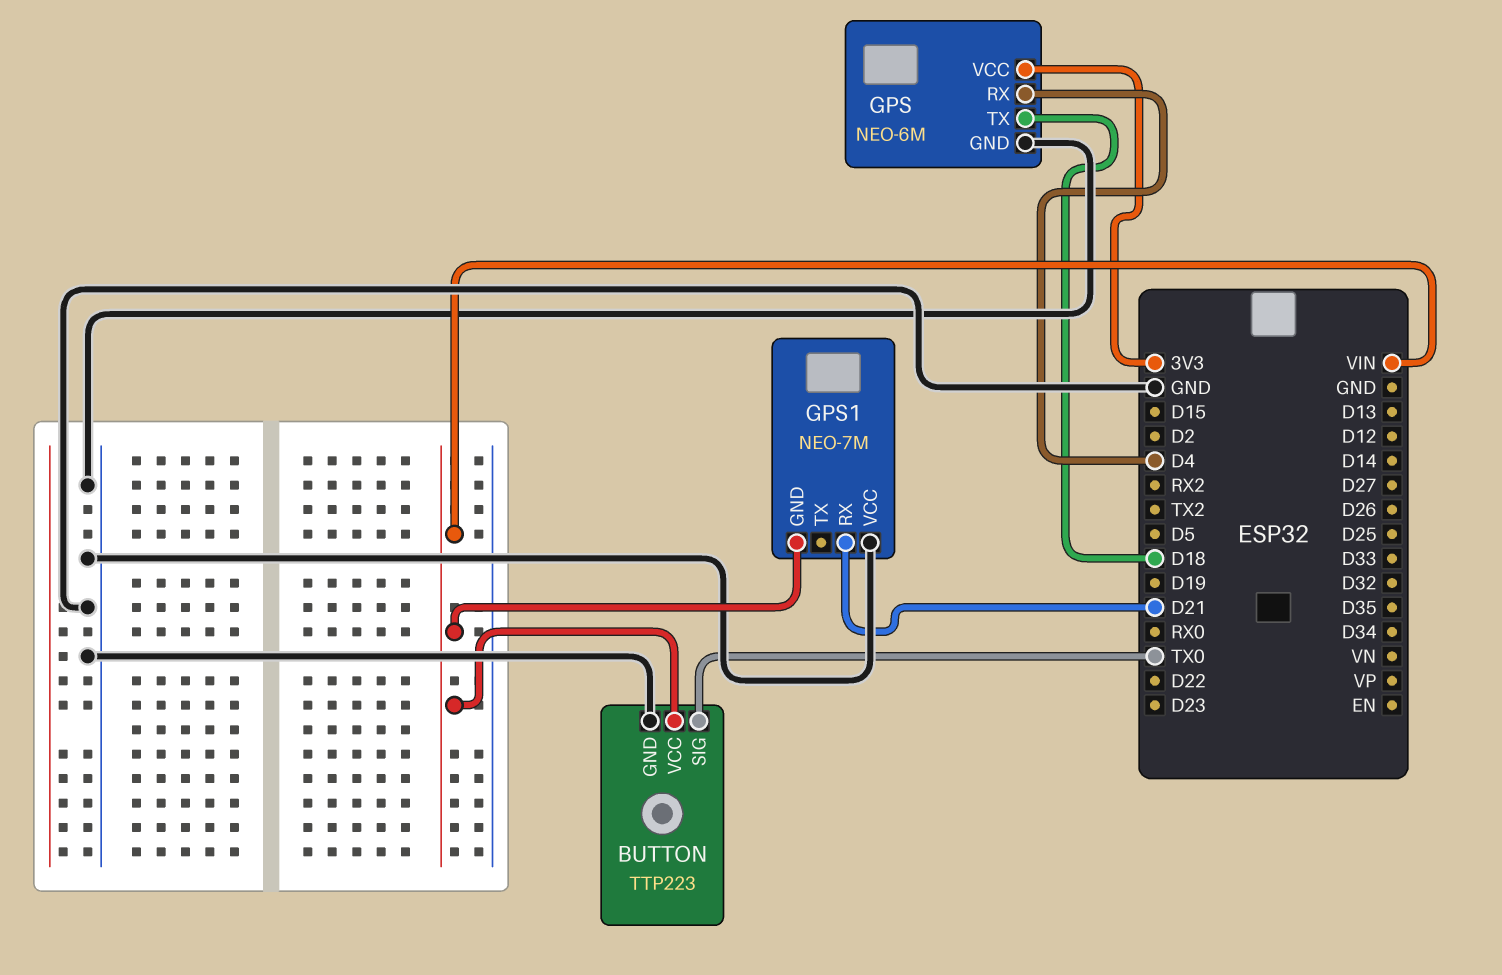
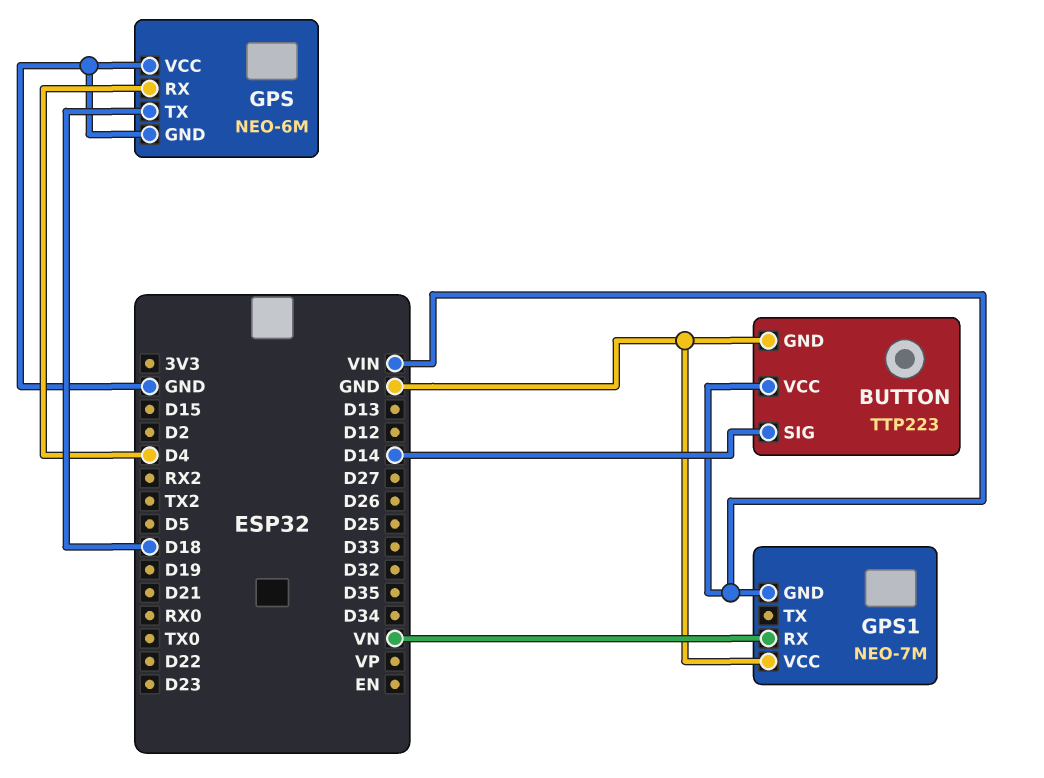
BUTTON pin SIG: TX0 -> D14
GPS pin VCC: 3V3 -> GND
GPS1 pin RX: D21 -> VN

